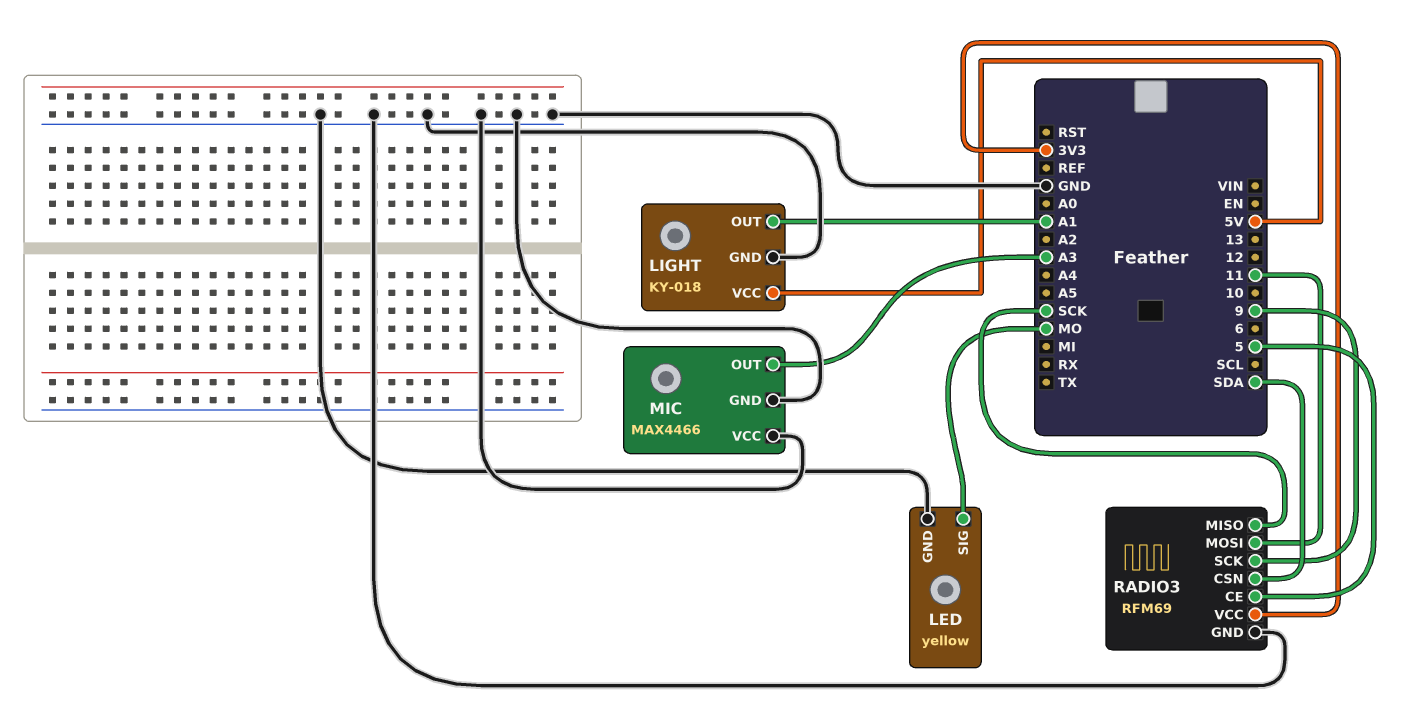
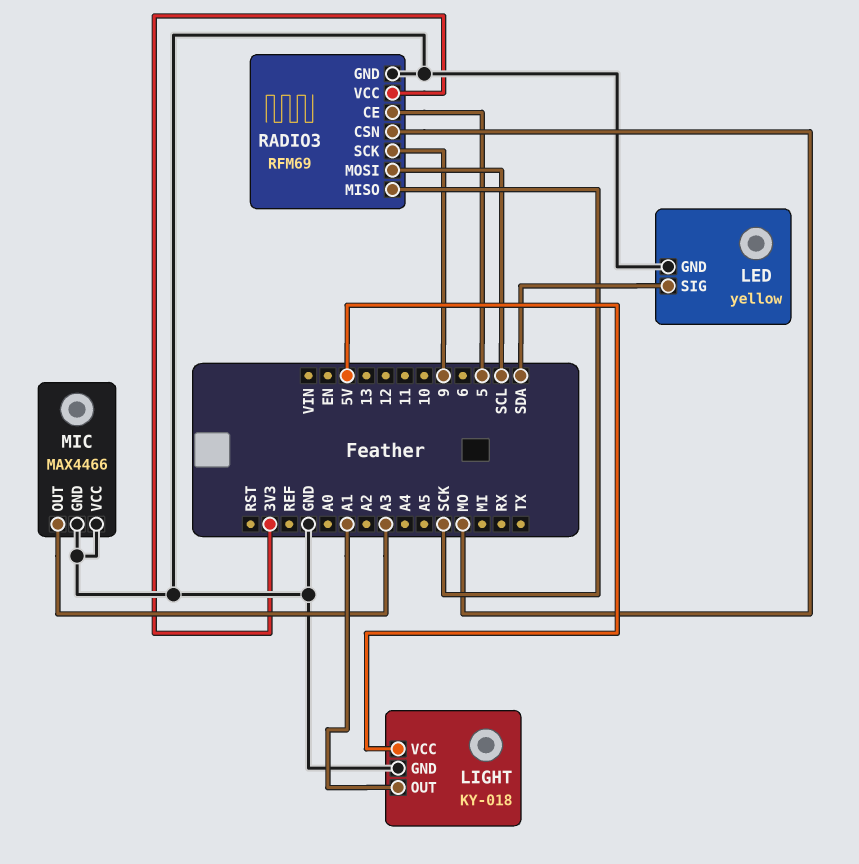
LED pin SIG: MO -> SDA
RADIO3 pin CSN: SDA -> MO
RADIO3 pin MOSI: 11 -> SCL

